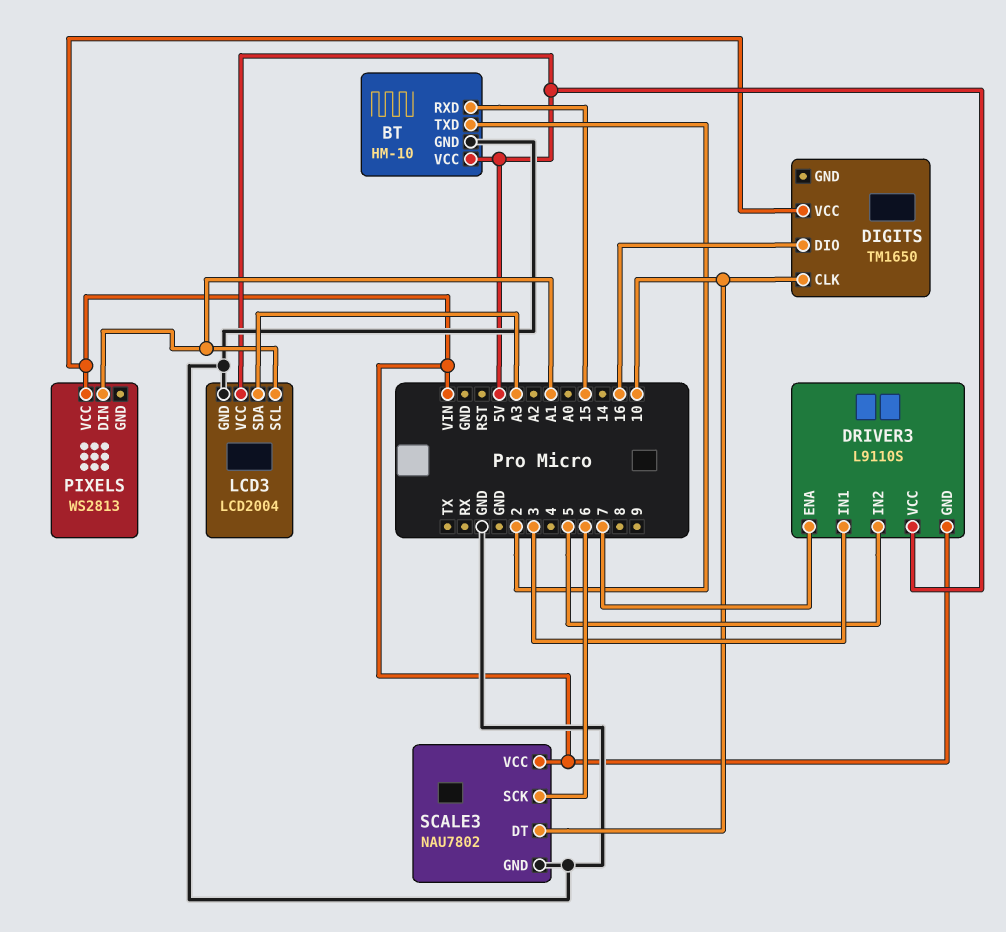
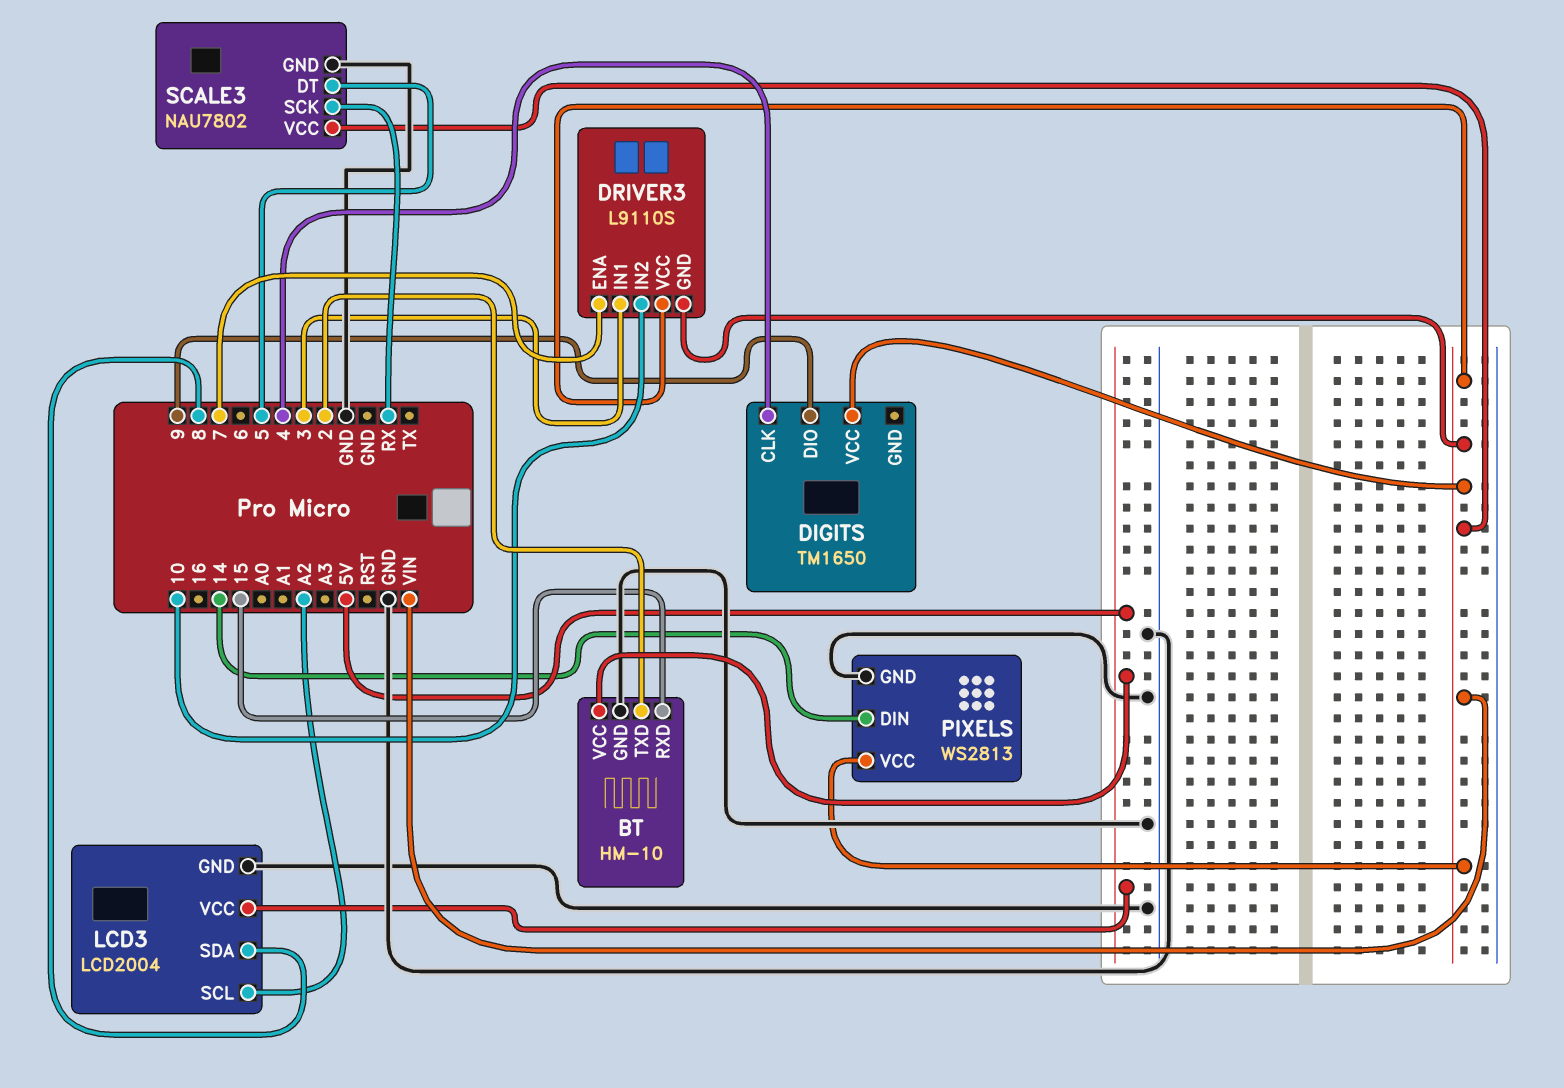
DIGITS pin CLK: 10 -> 4
DIGITS pin DIO: 16 -> 9
DRIVER3 pin IN2: 5 -> 10
DRIVER3 pin VCC: 5V -> VIN
LCD3 pin SCL: A1 -> A2
LCD3 pin SDA: A3 -> 8
PIXELS pin DIN: A1 -> 14
PIXELS pin GND: none -> GND
SCALE3 pin DT: 10 -> 5
SCALE3 pin SCK: 6 -> RX

